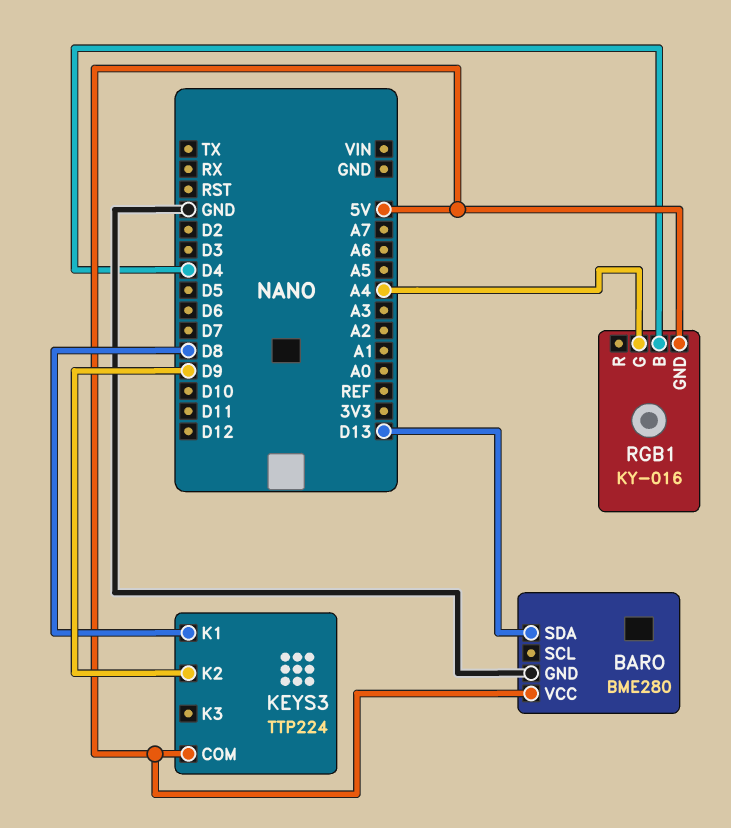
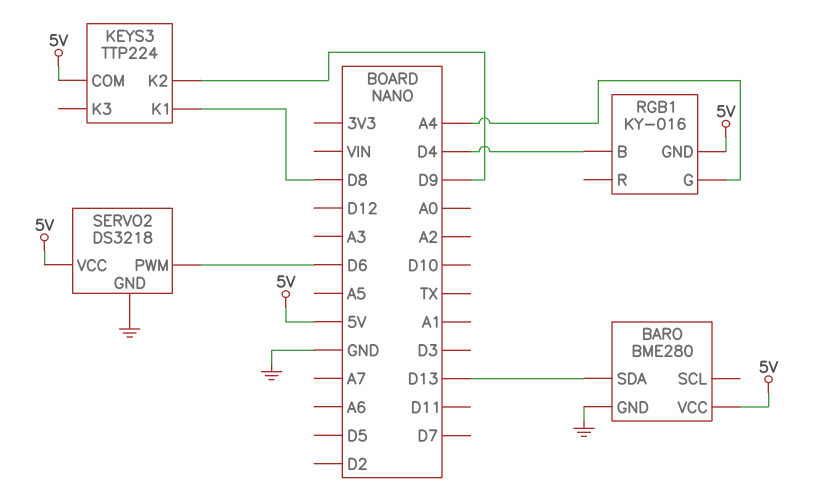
SERVO2: none -> DS3218
SERVO2 pin GND: none -> GND
SERVO2 pin PWM: none -> D6
SERVO2 pin VCC: none -> 5V

